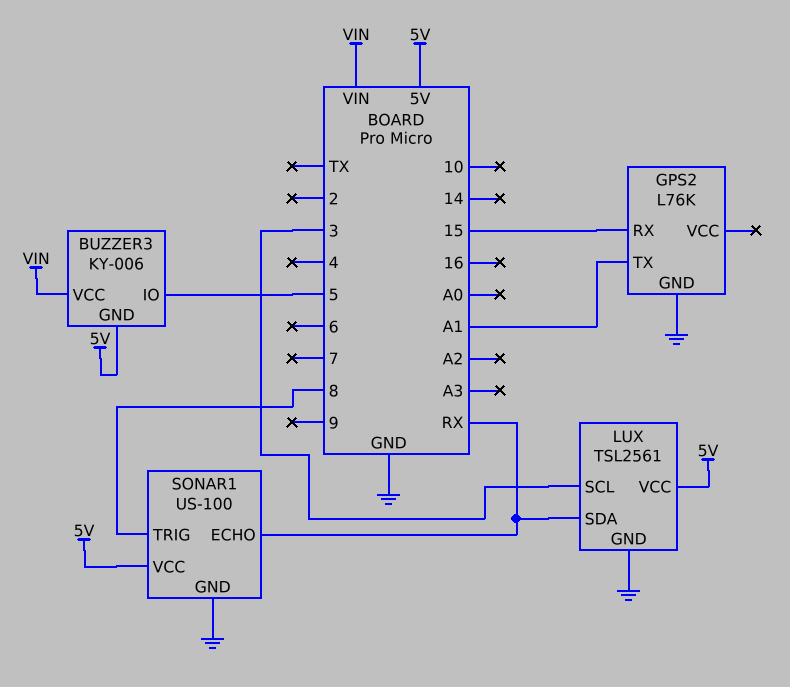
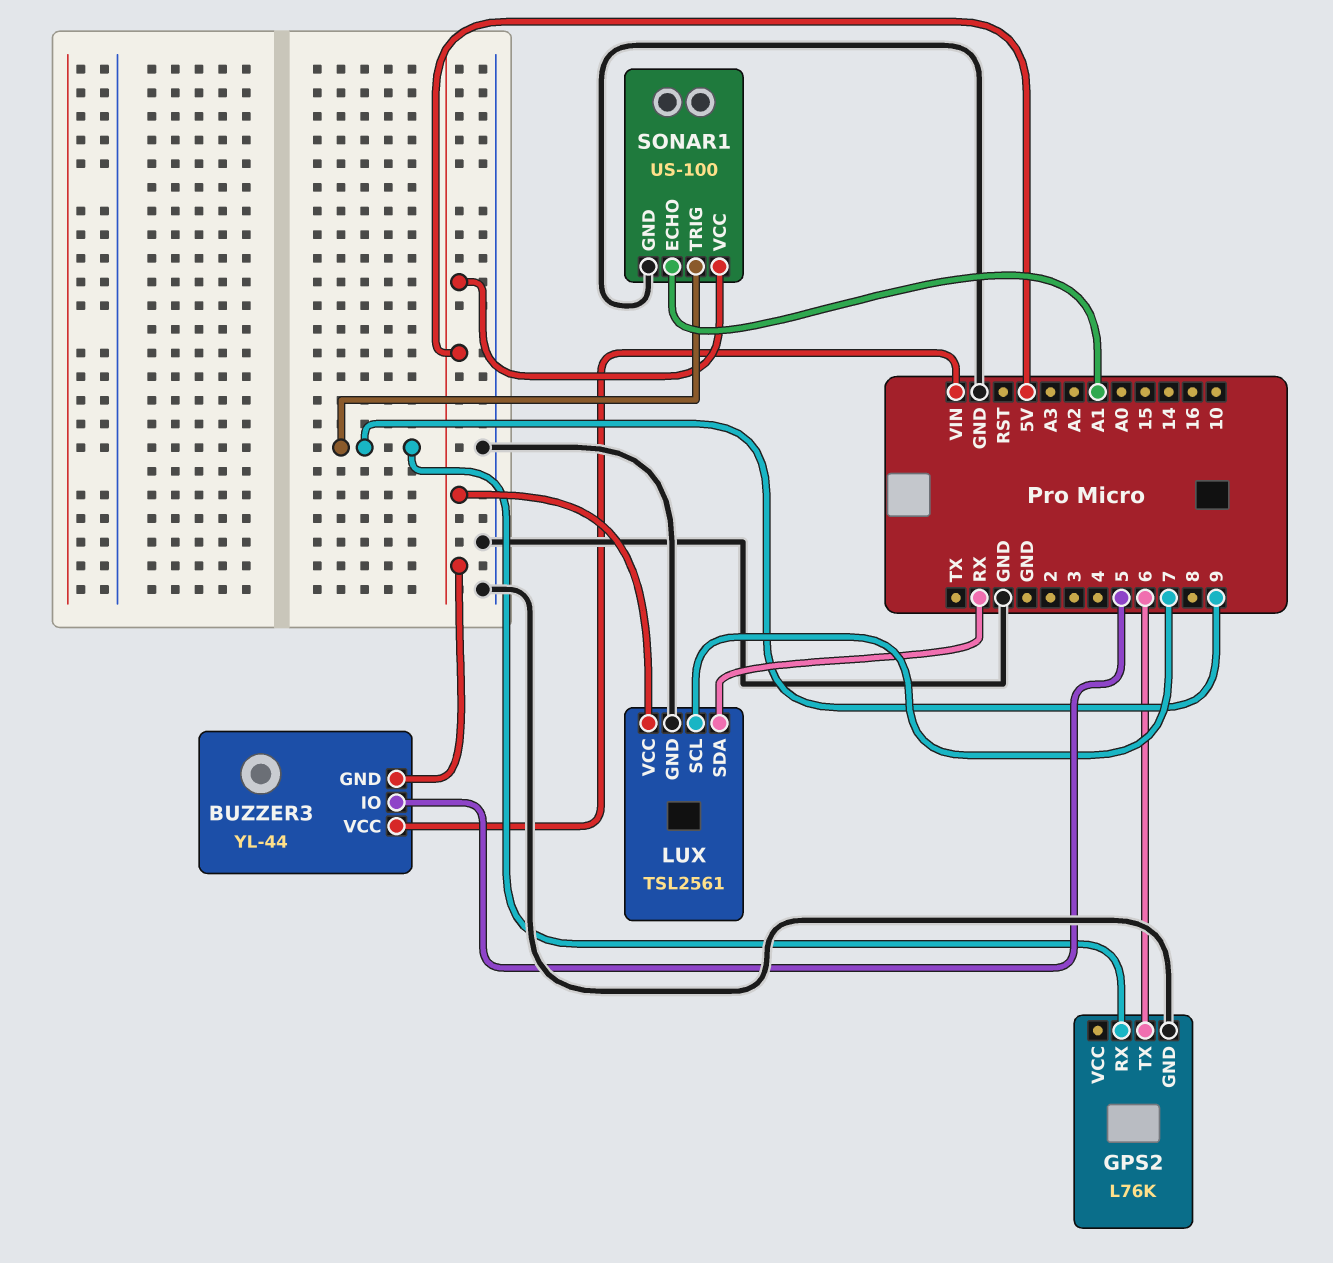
BUZZER3: KY-006 -> YL-44
GPS2 pin RX: 15 -> 9
GPS2 pin TX: A1 -> 6
LUX pin SCL: 3 -> 7
SONAR1 pin ECHO: RX -> A1
SONAR1 pin TRIG: 8 -> 9

